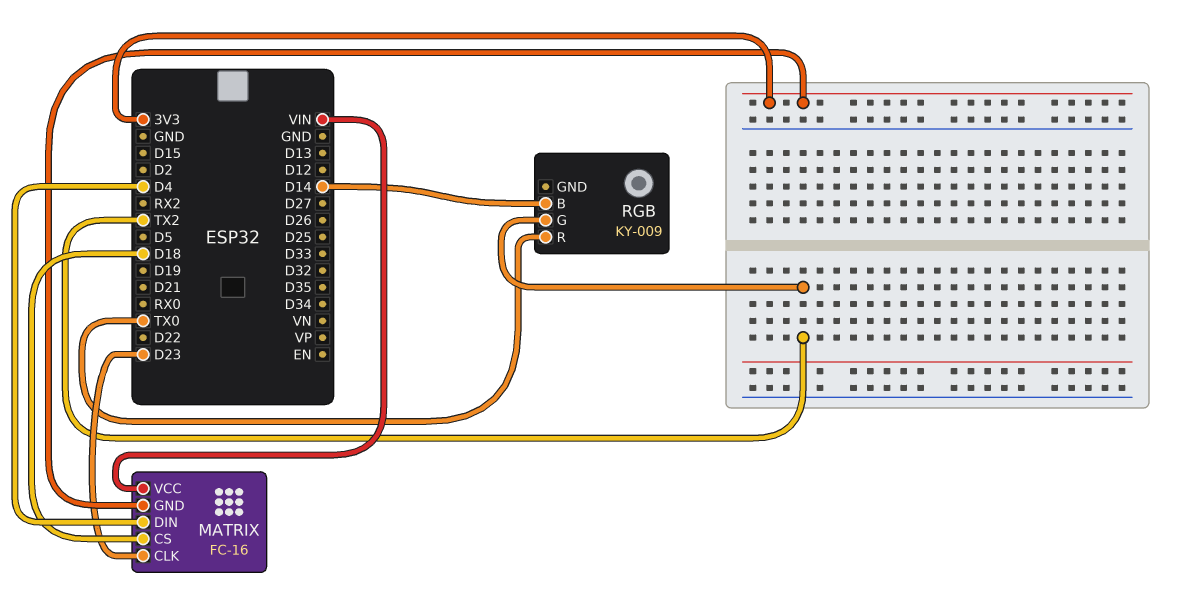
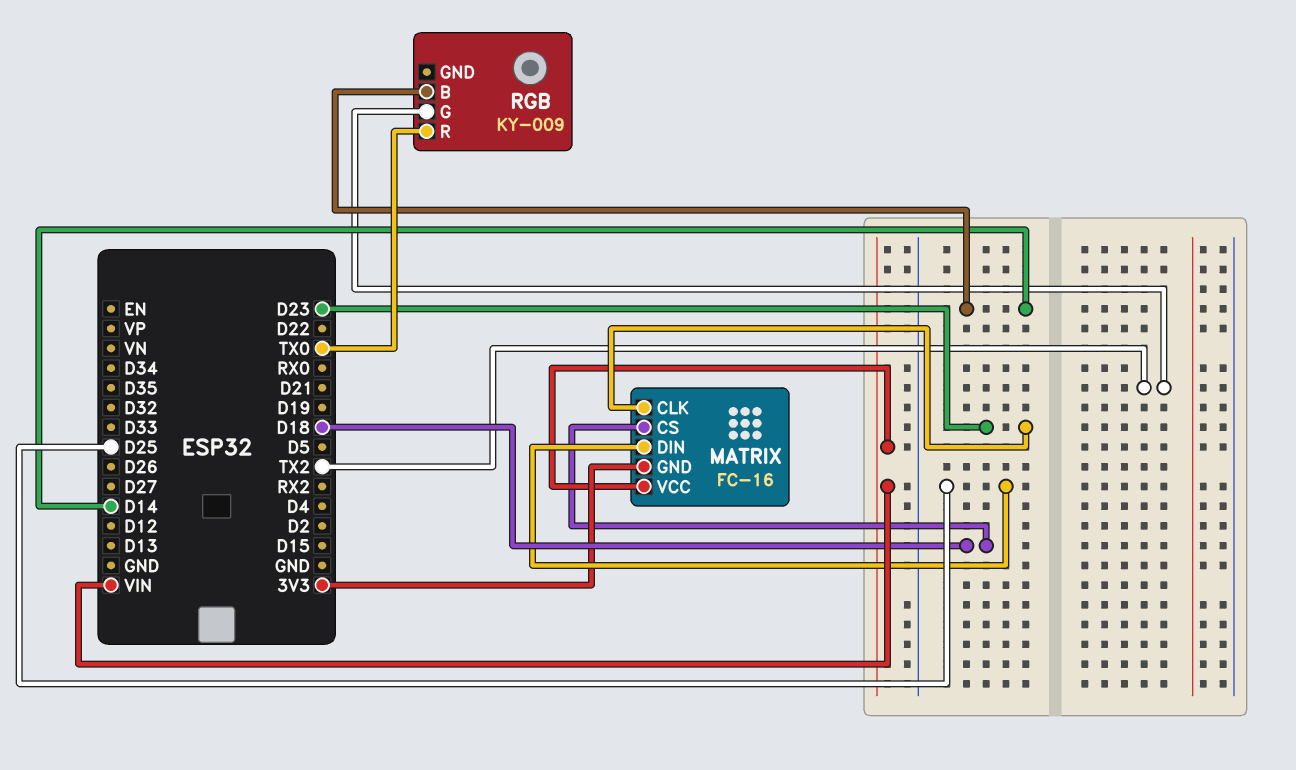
MATRIX pin DIN: D4 -> D25

